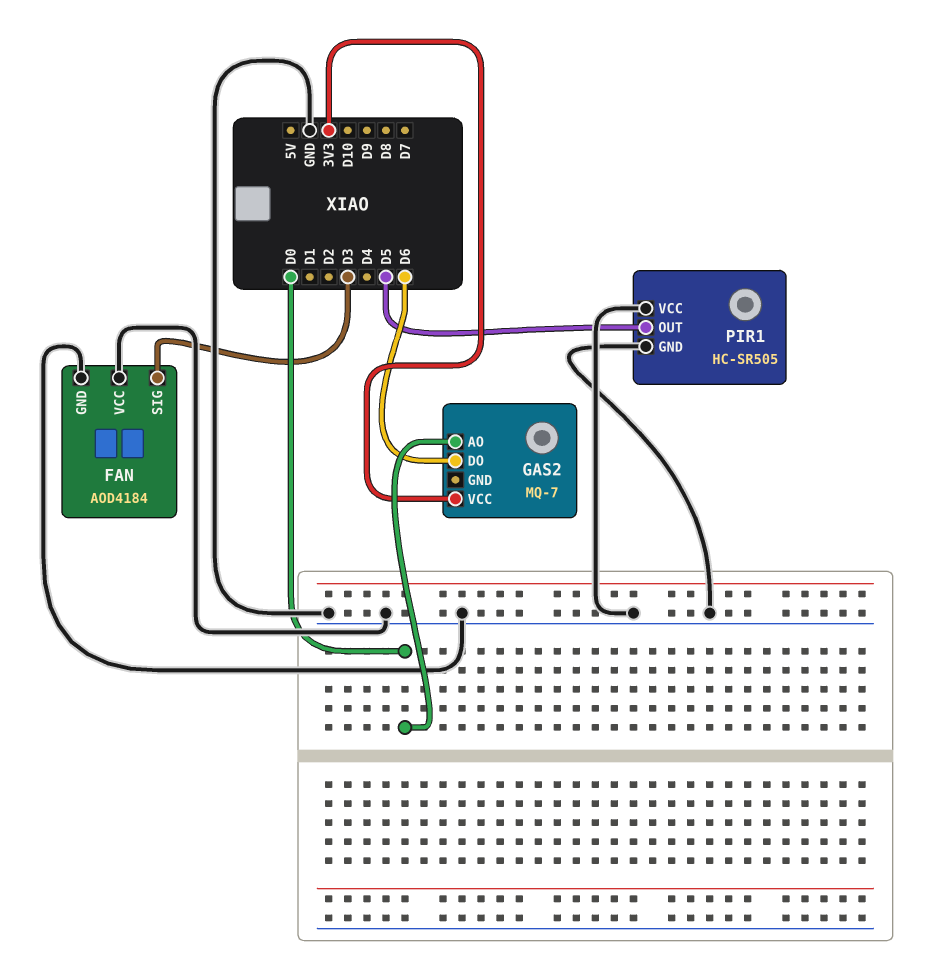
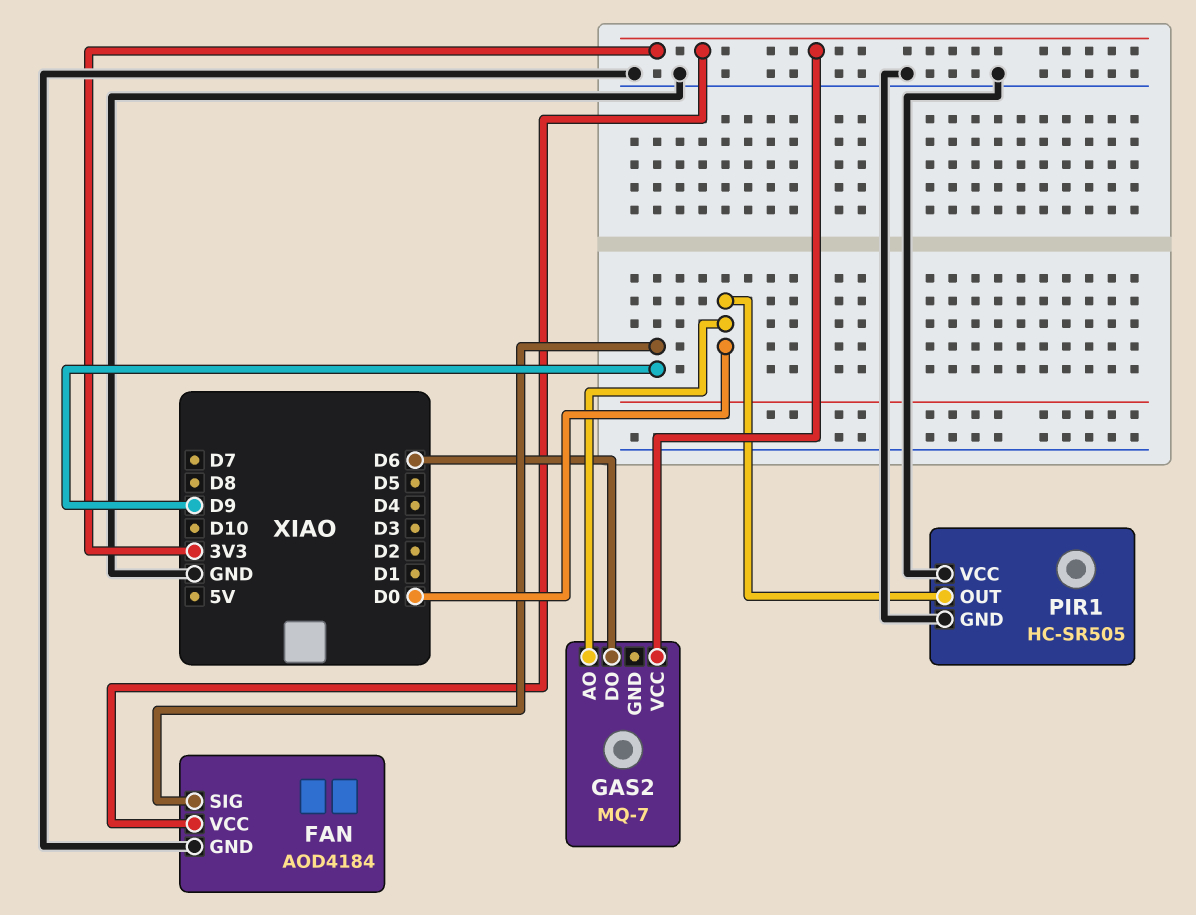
FAN pin SIG: D3 -> D9
FAN pin VCC: GND -> 3V3
PIR1 pin OUT: D5 -> D0

